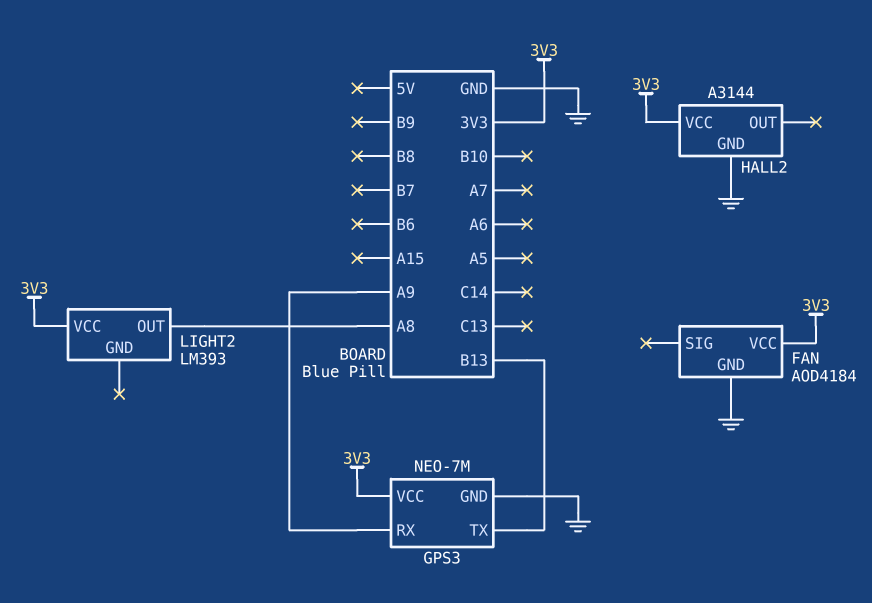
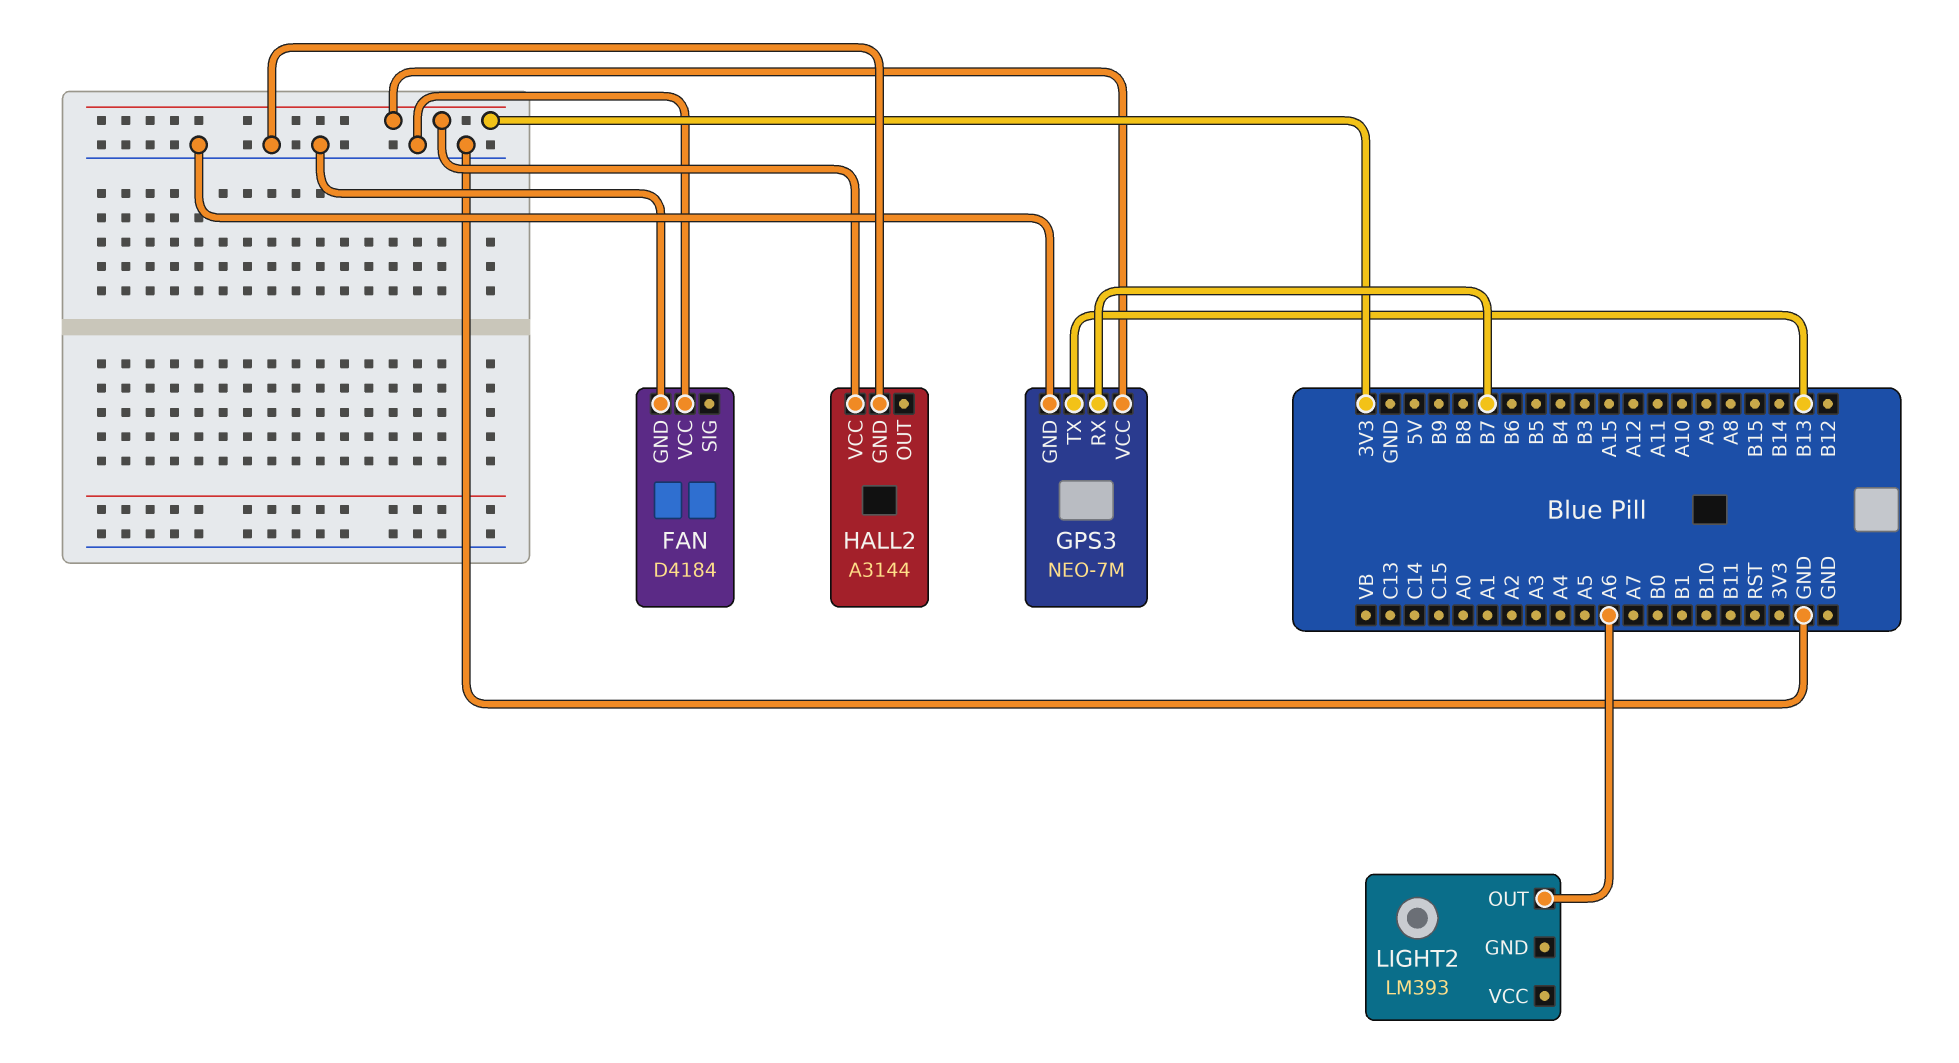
FAN: AOD4184 -> D4184
FAN pin VCC: 3V3 -> GND
GPS3 pin RX: A9 -> B7
LIGHT2 pin OUT: A8 -> A6
LIGHT2 pin VCC: 3V3 -> none

